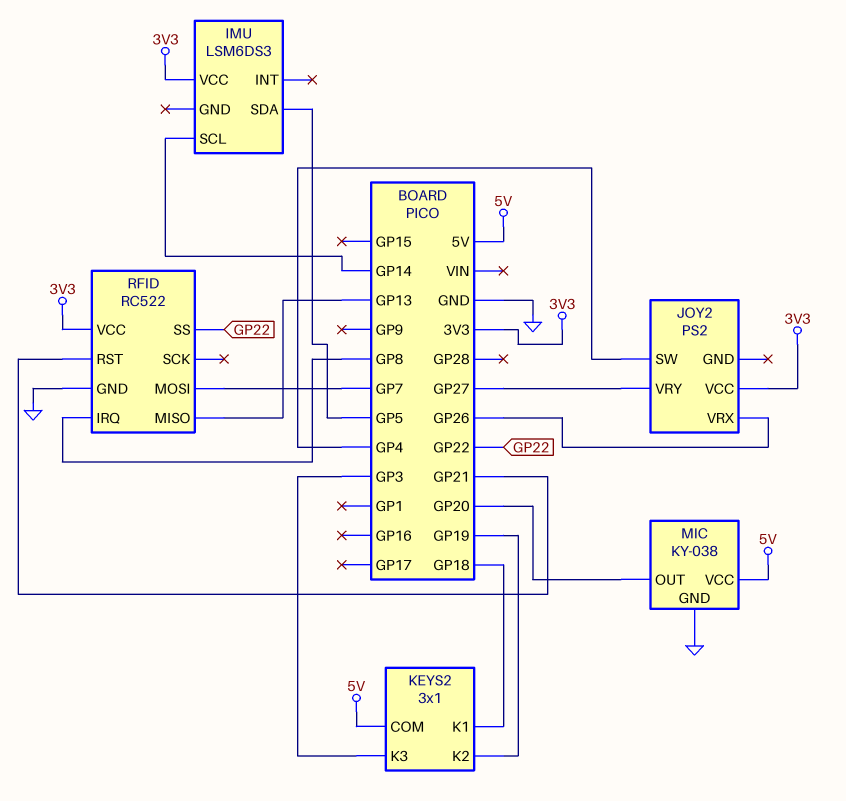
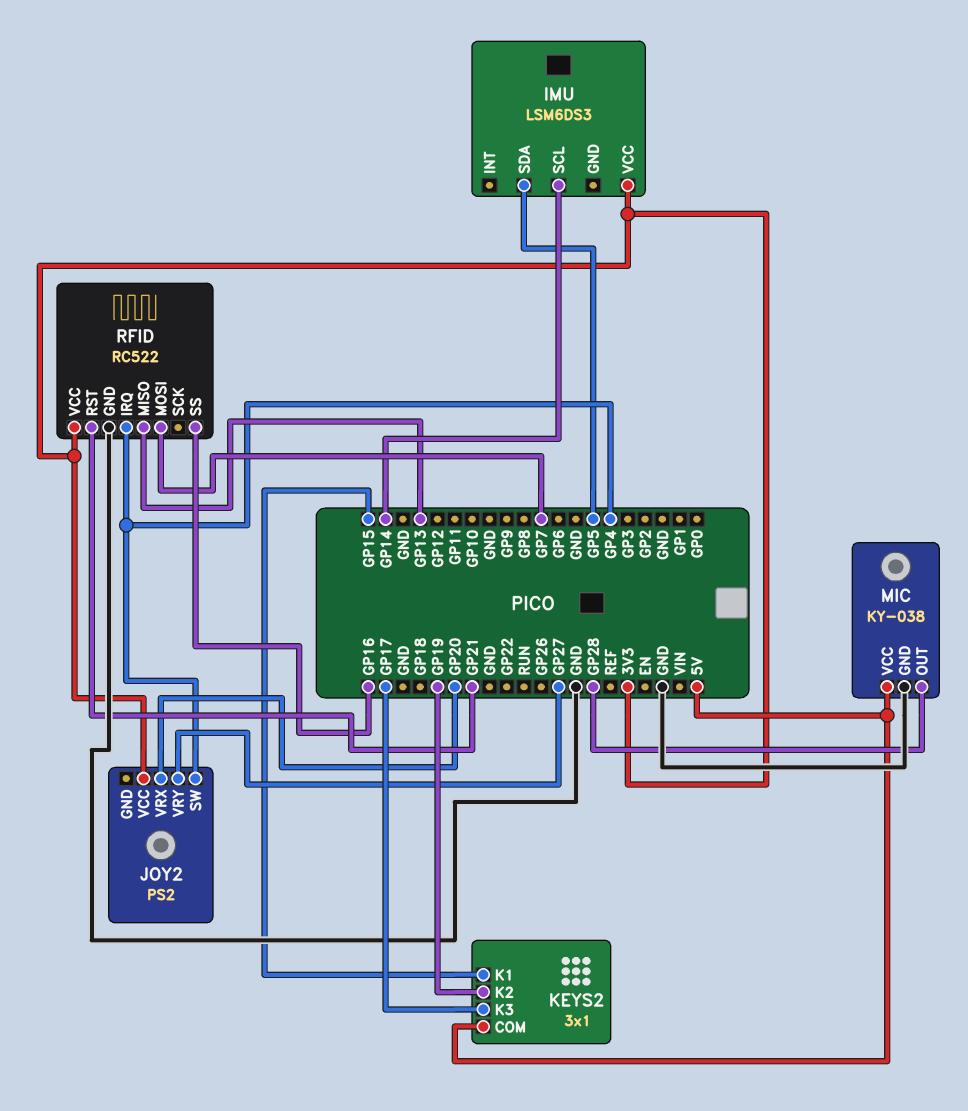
JOY2 pin VRX: GP26 -> GP20
KEYS2 pin K1: GP18 -> GP15
KEYS2 pin K3: GP3 -> GP17
MIC pin OUT: GP20 -> GP28
RFID pin IRQ: GP8 -> GP4
RFID pin SS: GP22 -> GP16

